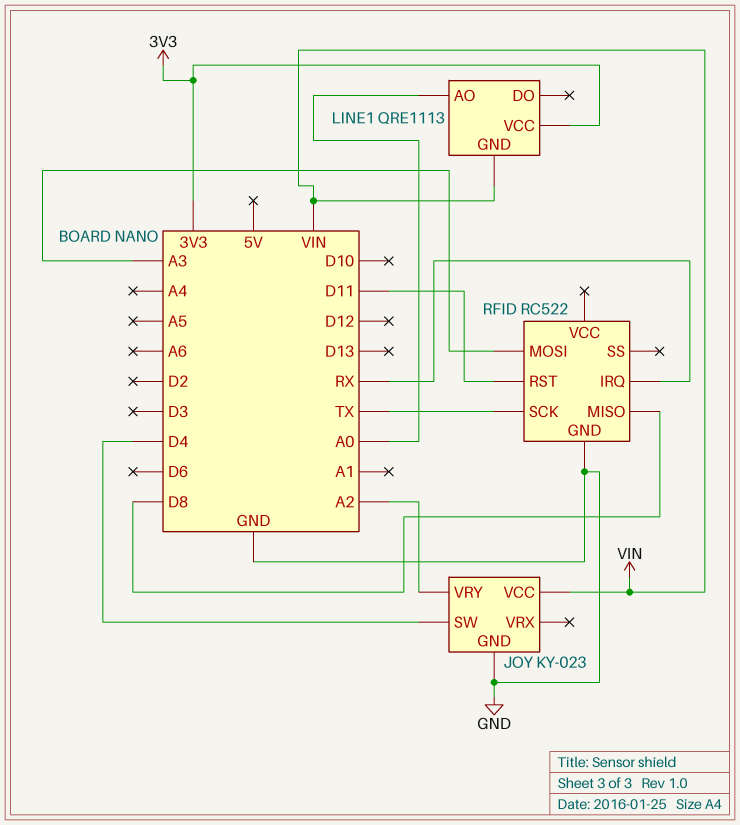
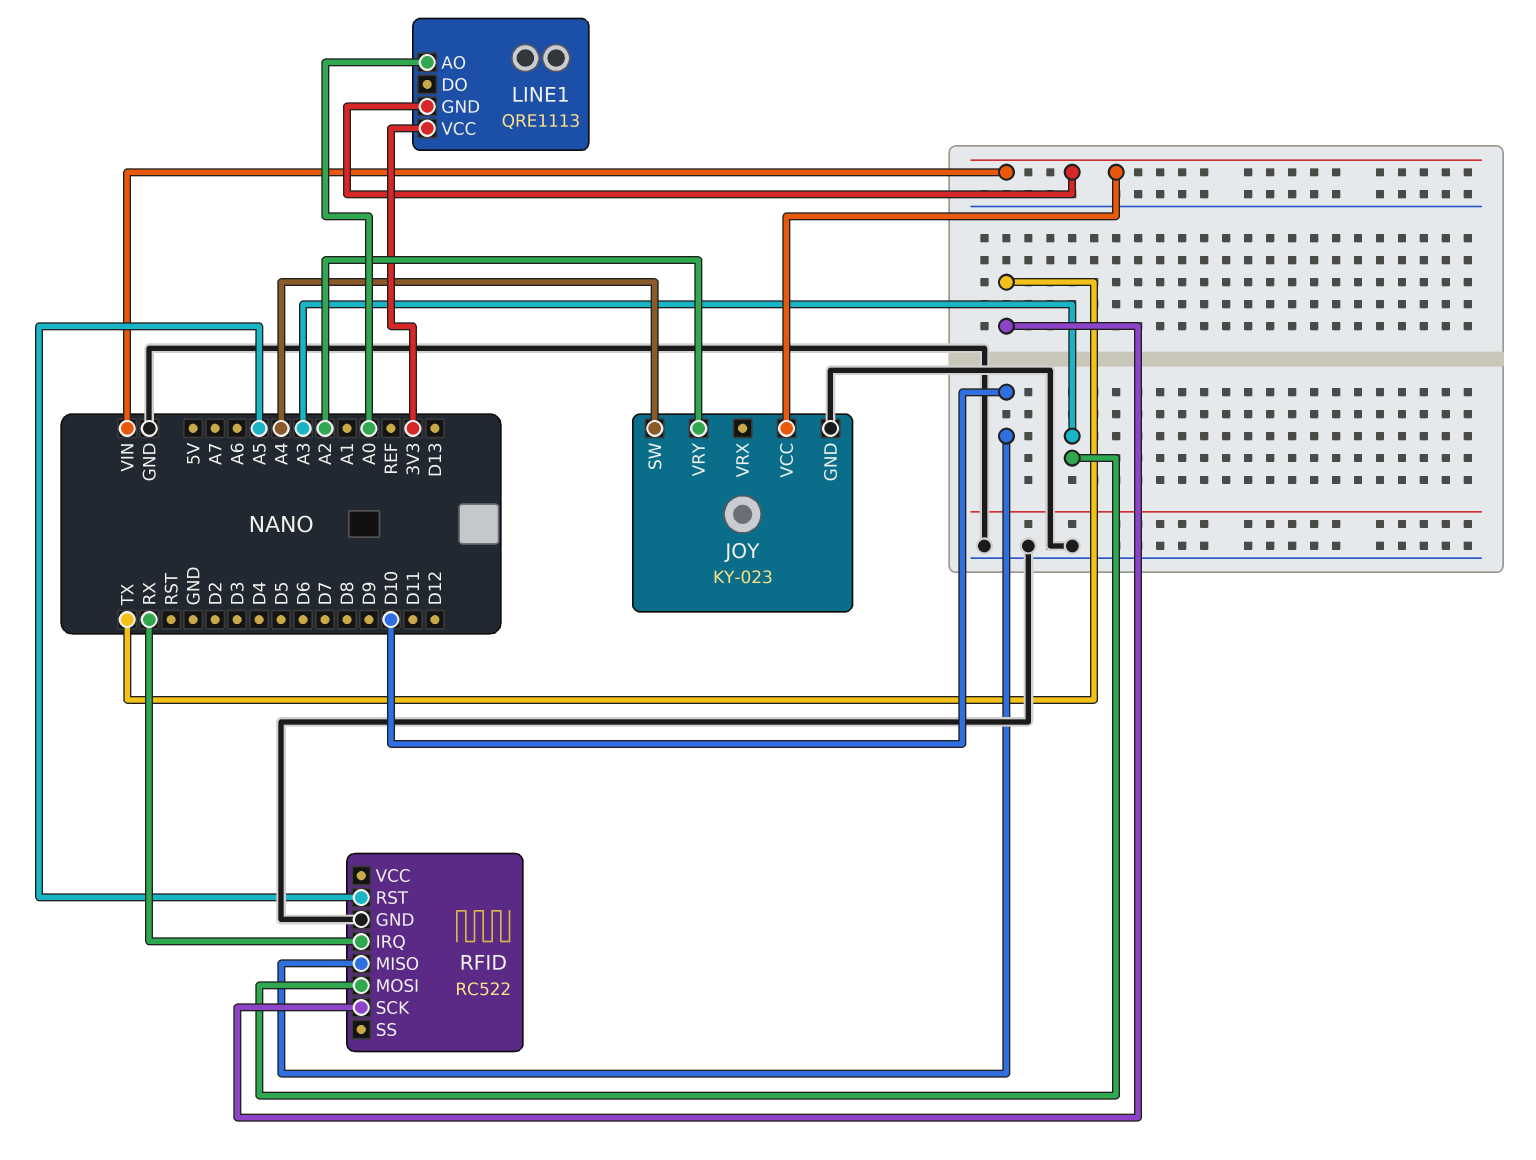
JOY pin SW: D4 -> A4
RFID pin MISO: D8 -> D10
RFID pin RST: D11 -> A5

